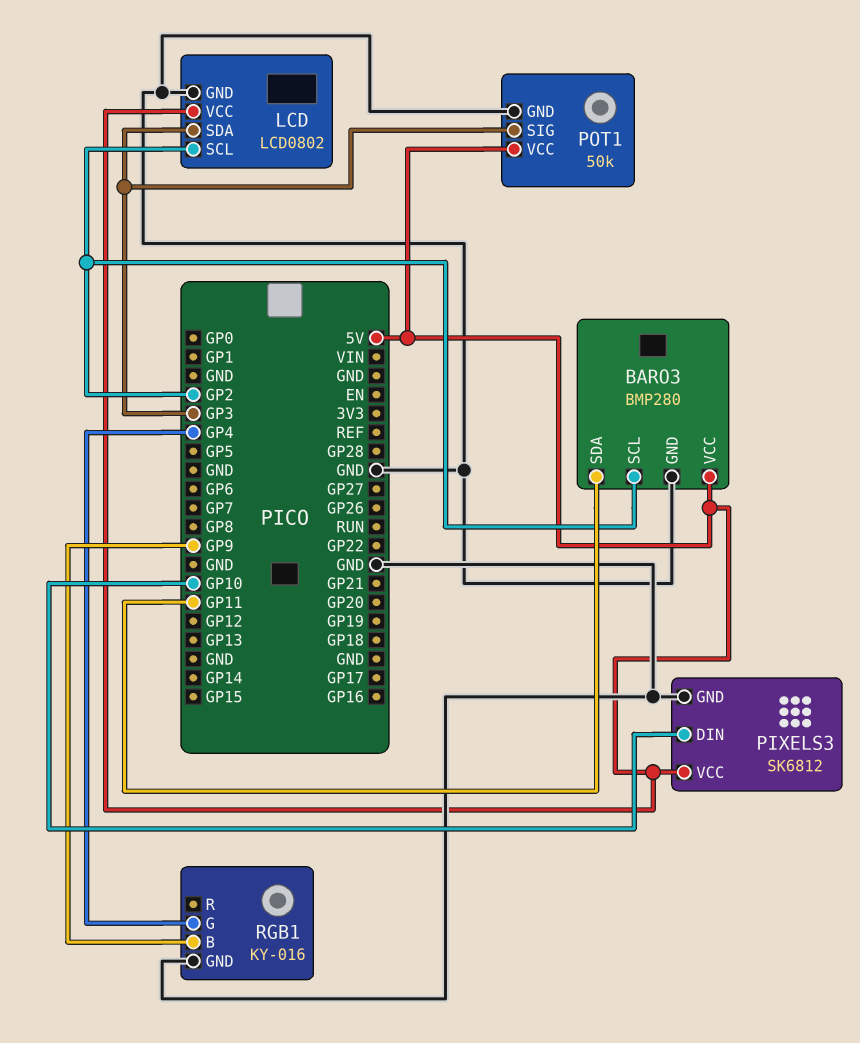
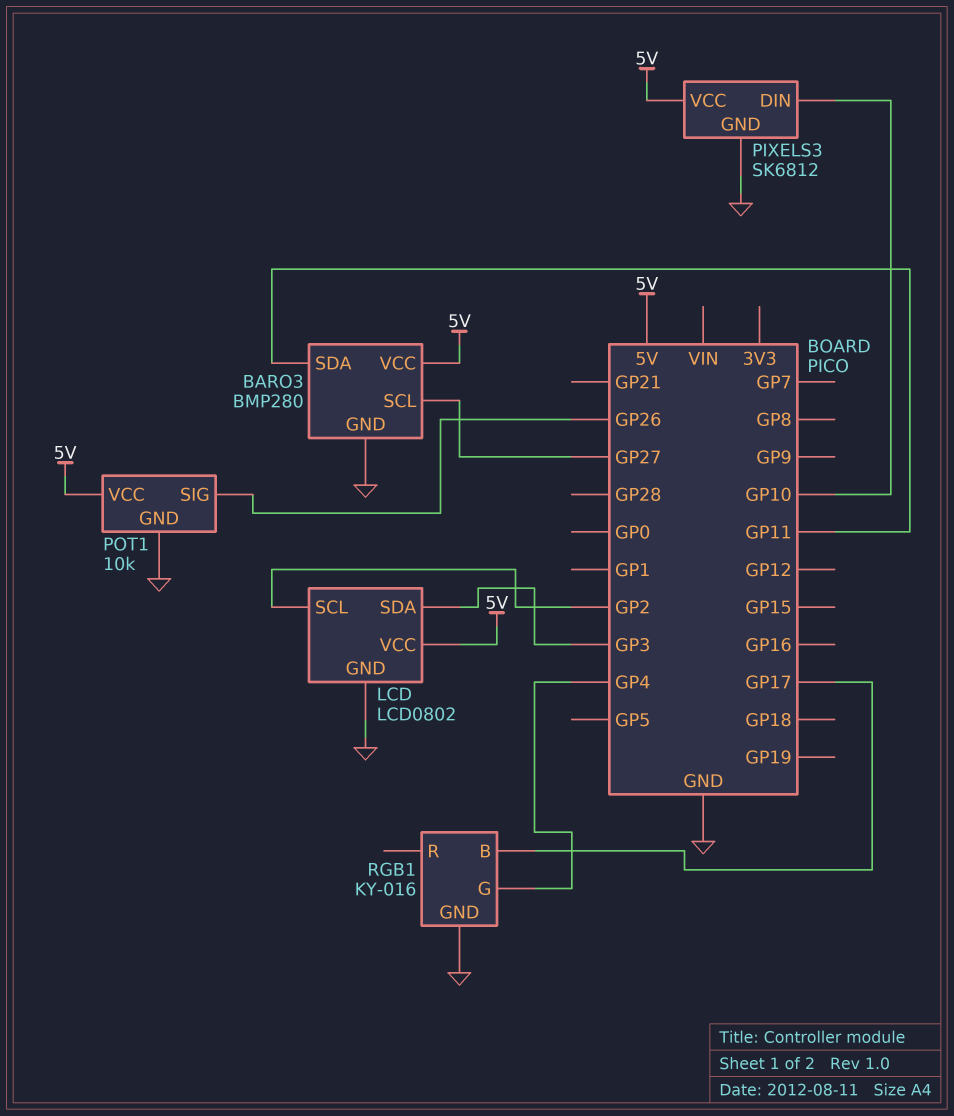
BARO3 pin SCL: GP2 -> GP27
POT1: 50k -> 10k
POT1 pin SIG: GP3 -> GP26
RGB1 pin B: GP9 -> GP17

